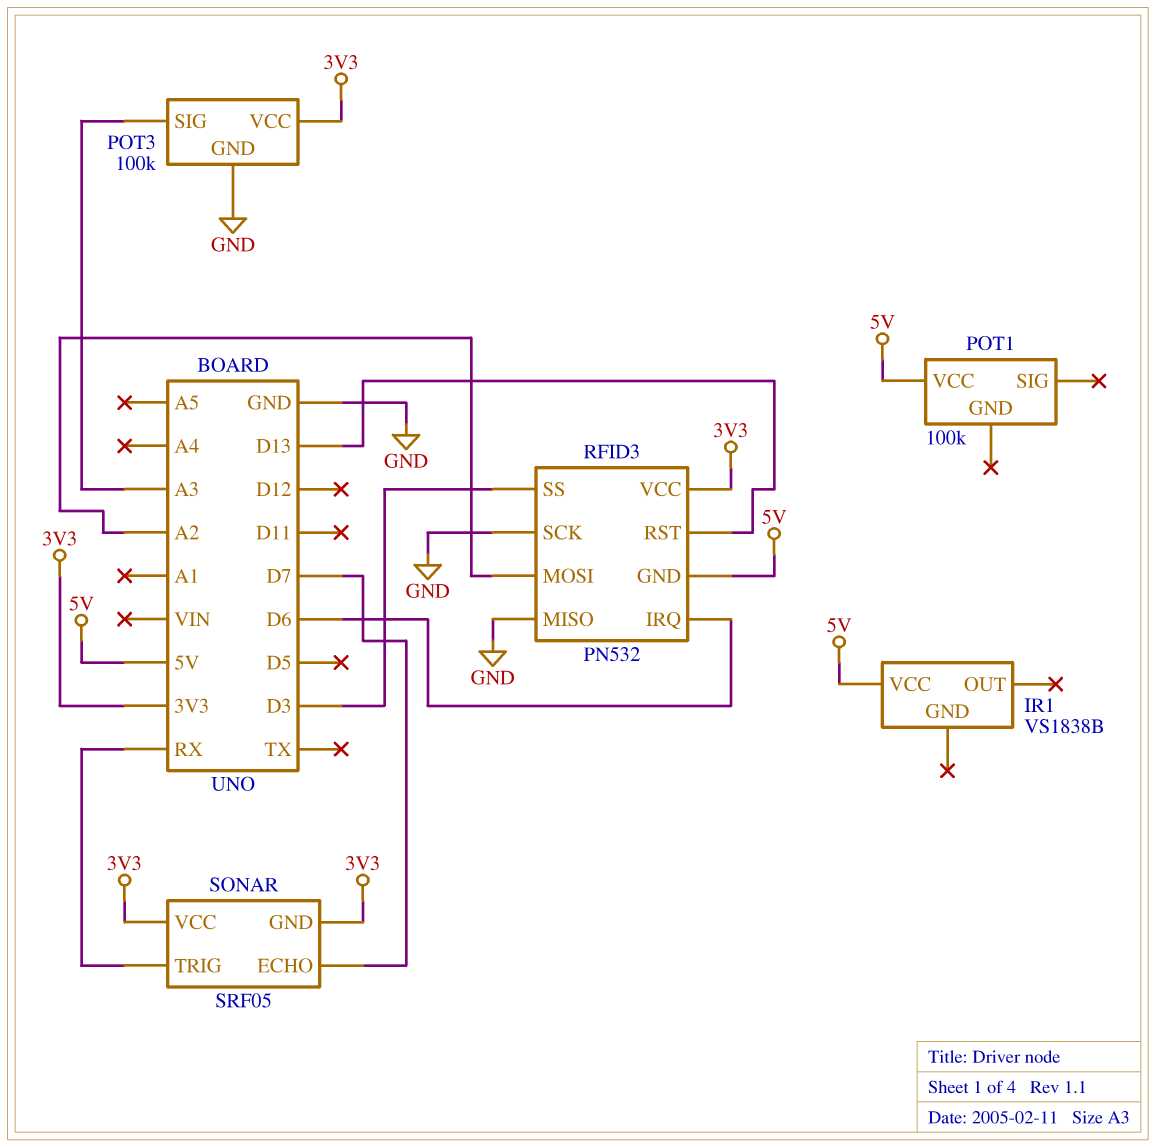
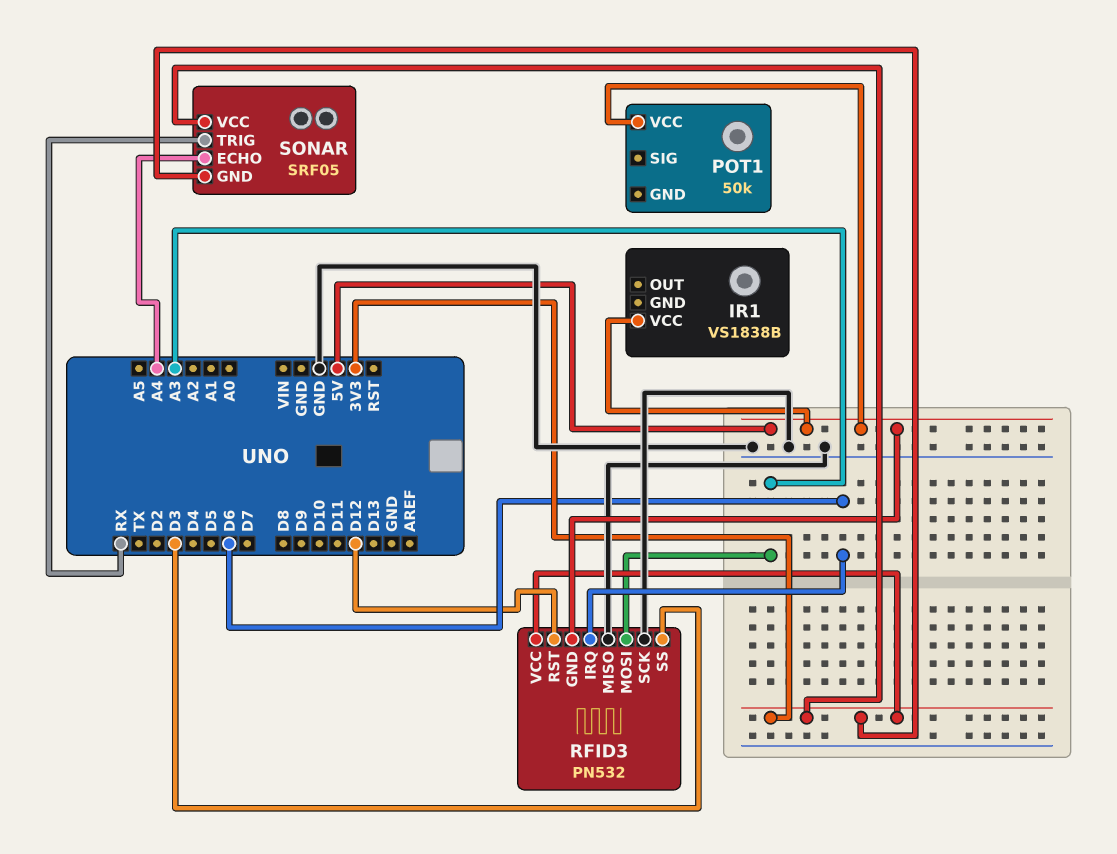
POT1: 100k -> 50k
POT3: 100k -> none
POT3 pin GND: GND -> none
POT3 pin SIG: A3 -> none
POT3 pin VCC: 3V3 -> none
RFID3 pin MOSI: A2 -> A3
RFID3 pin RST: D13 -> D12
SONAR pin ECHO: D7 -> A4

